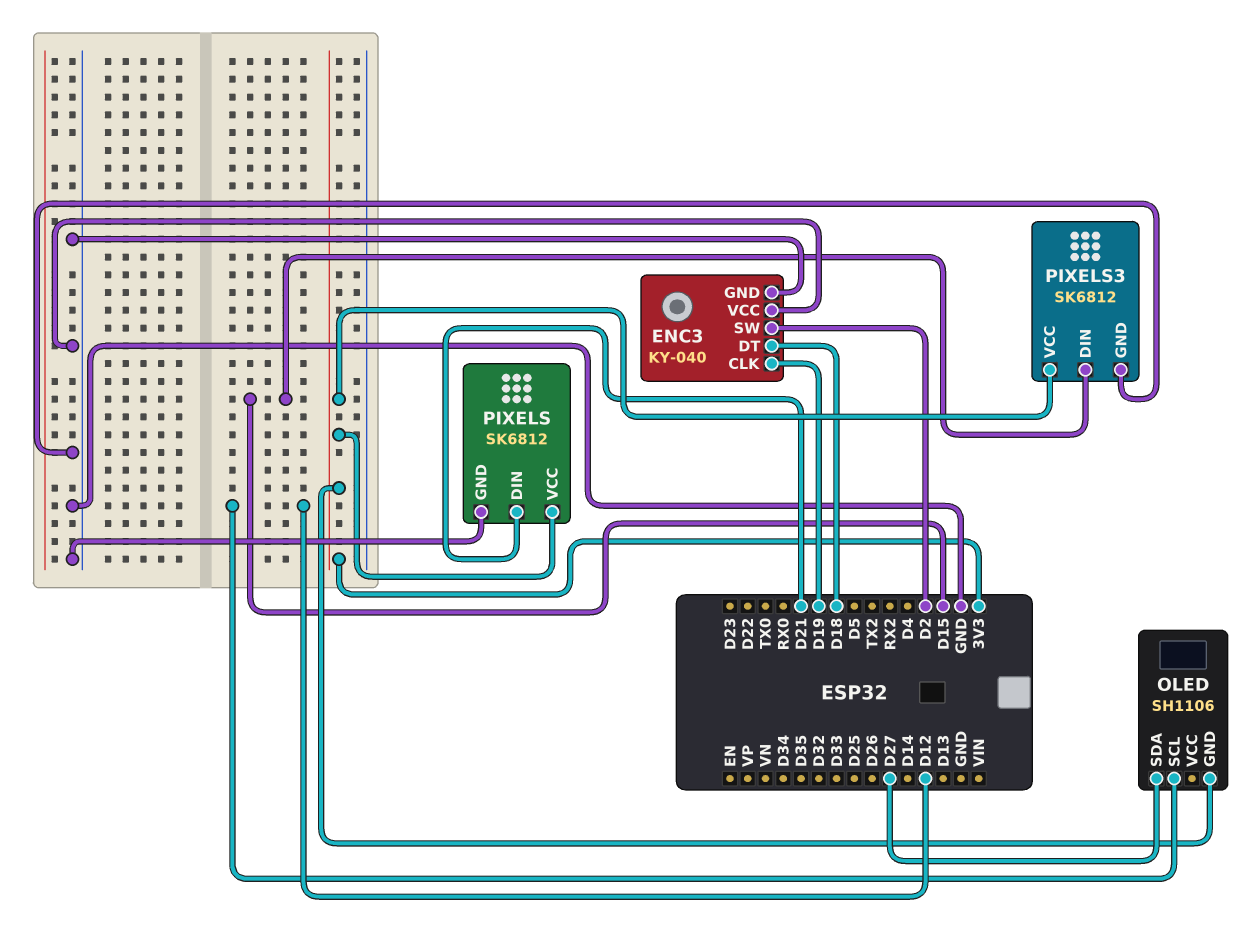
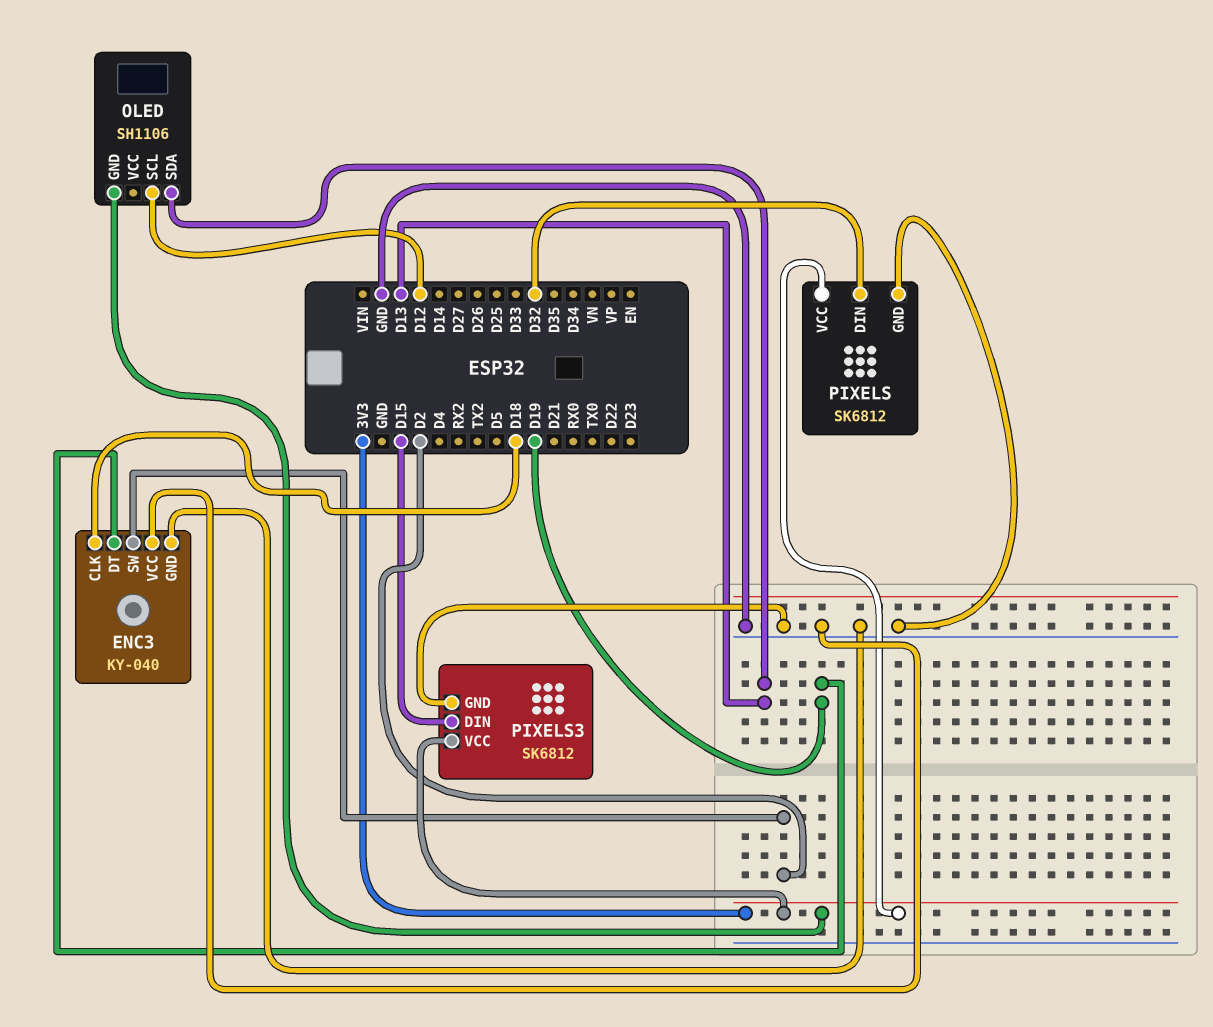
ENC3 pin CLK: D19 -> D18
ENC3 pin DT: D18 -> D19
OLED pin SDA: D27 -> D13
PIXELS pin DIN: D21 -> D32

